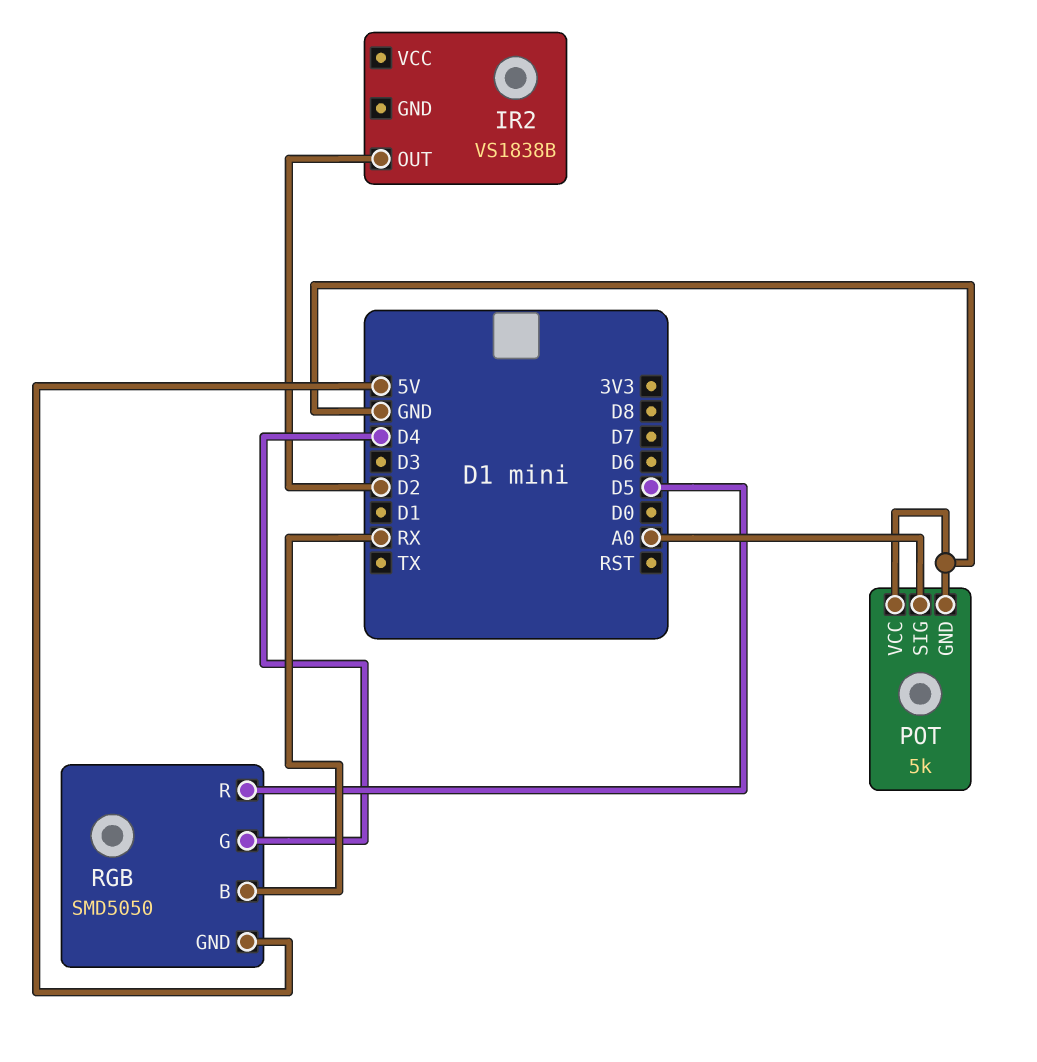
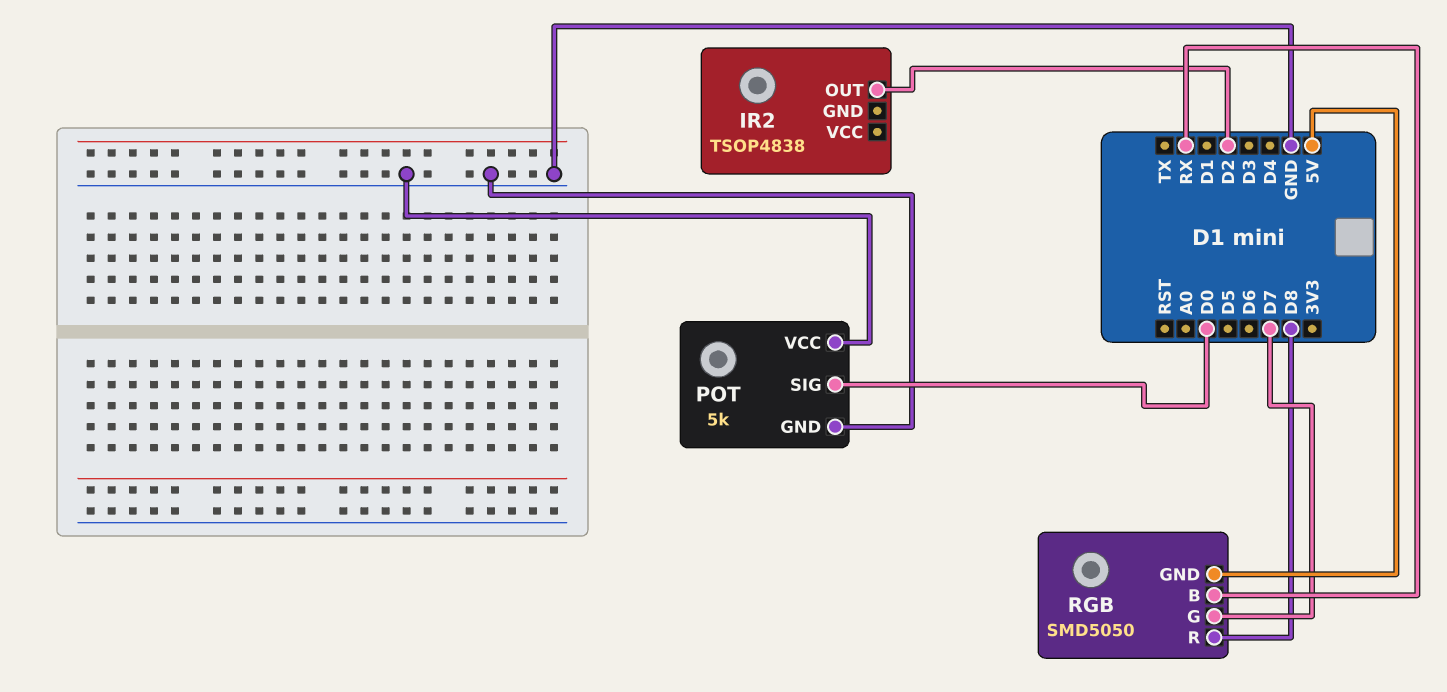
IR2: VS1838B -> TSOP4838
POT pin SIG: A0 -> D0
RGB pin G: D4 -> D7
RGB pin R: D5 -> D8

